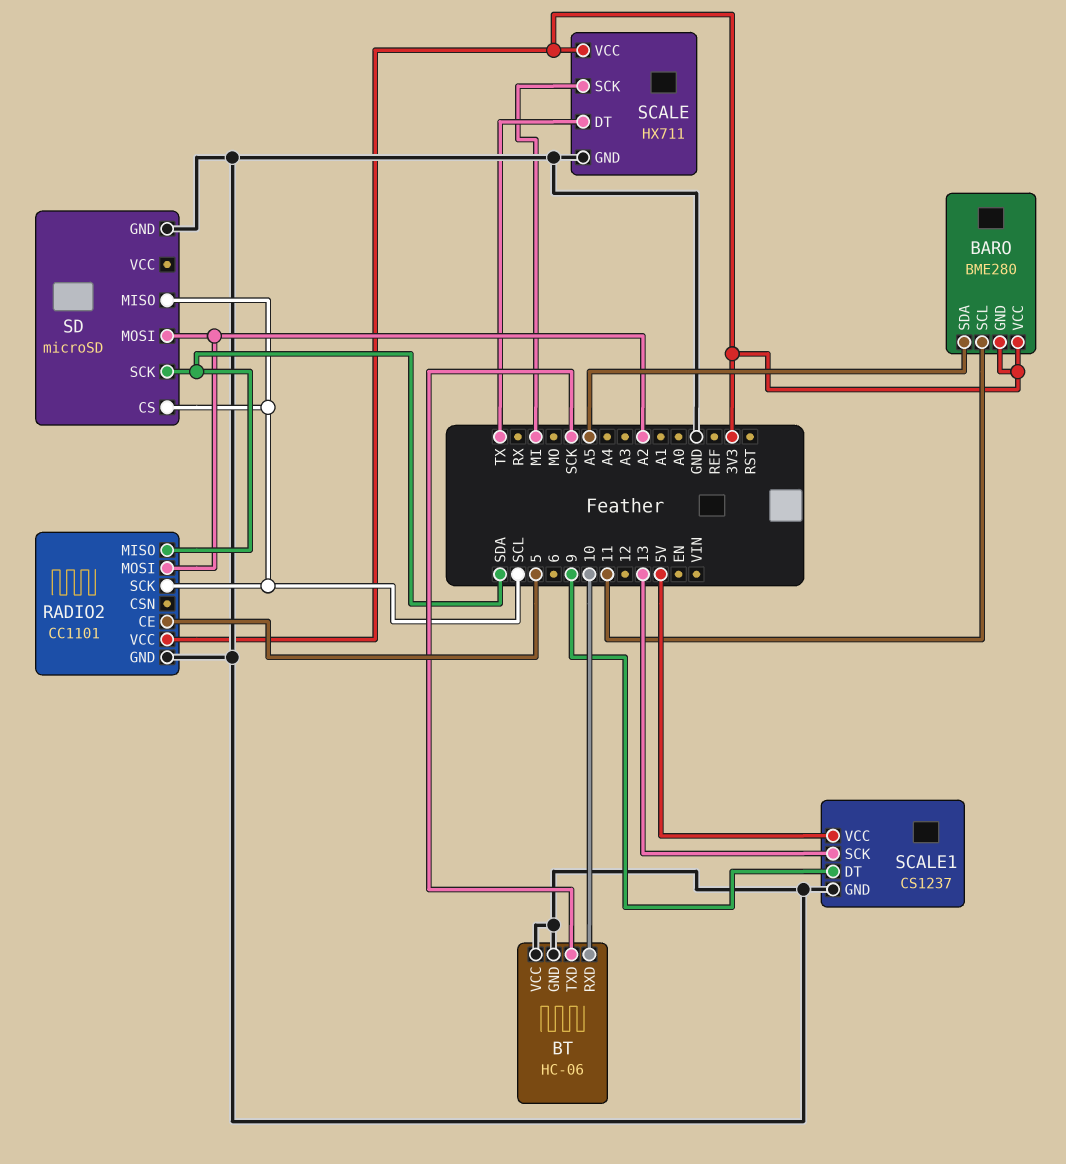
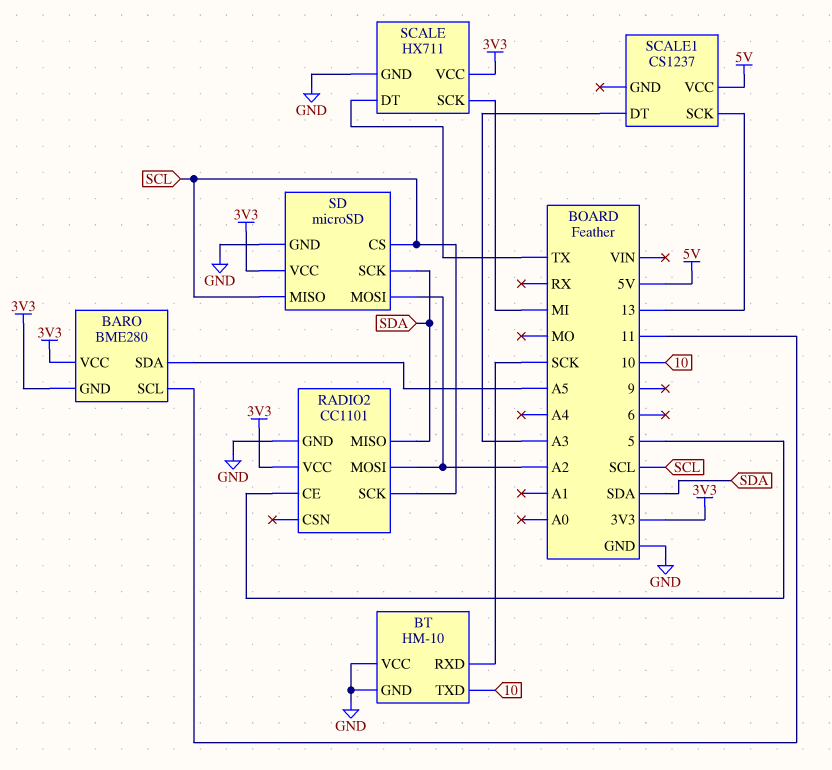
BT: HC-06 -> HM-10
BT pin RXD: 10 -> SCK
BT pin TXD: SCK -> 10
SCALE1 pin DT: 9 -> A3
SCALE1 pin GND: GND -> none
SD pin VCC: none -> 3V3

